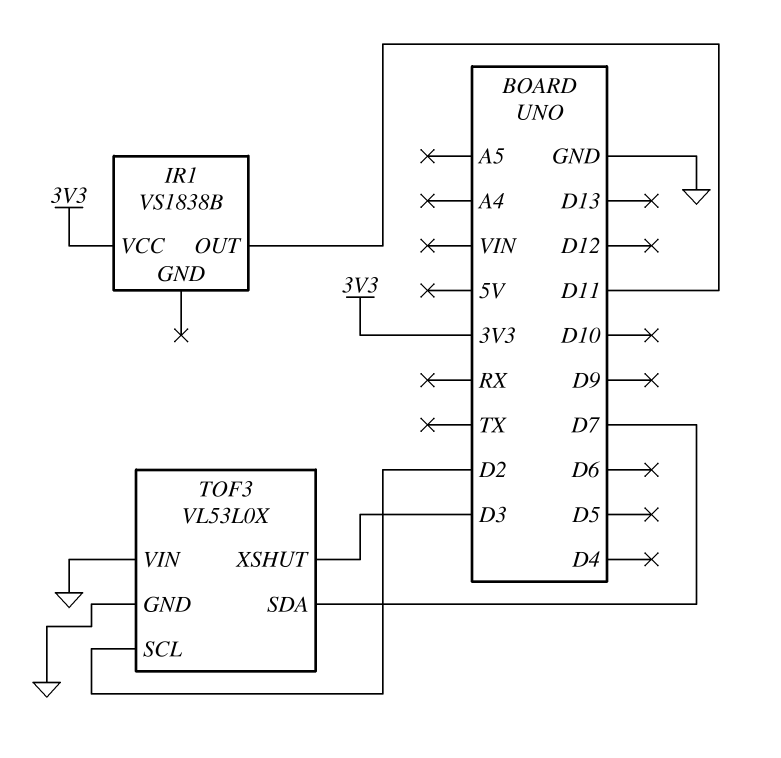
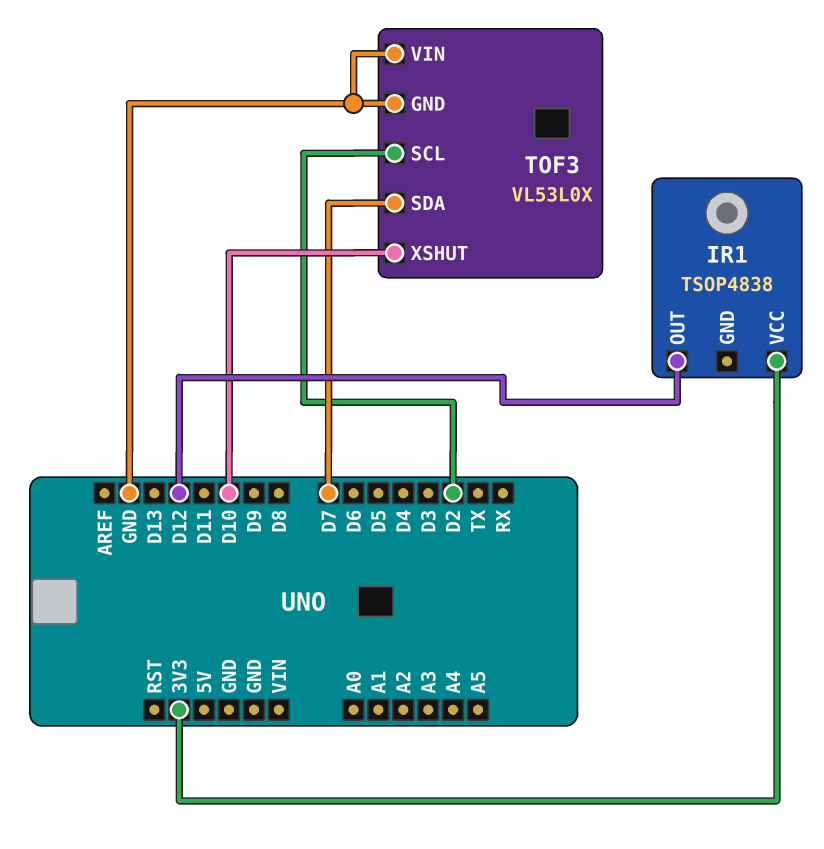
IR1: VS1838B -> TSOP4838
IR1 pin OUT: D11 -> D12
TOF3 pin XSHUT: D3 -> D10

